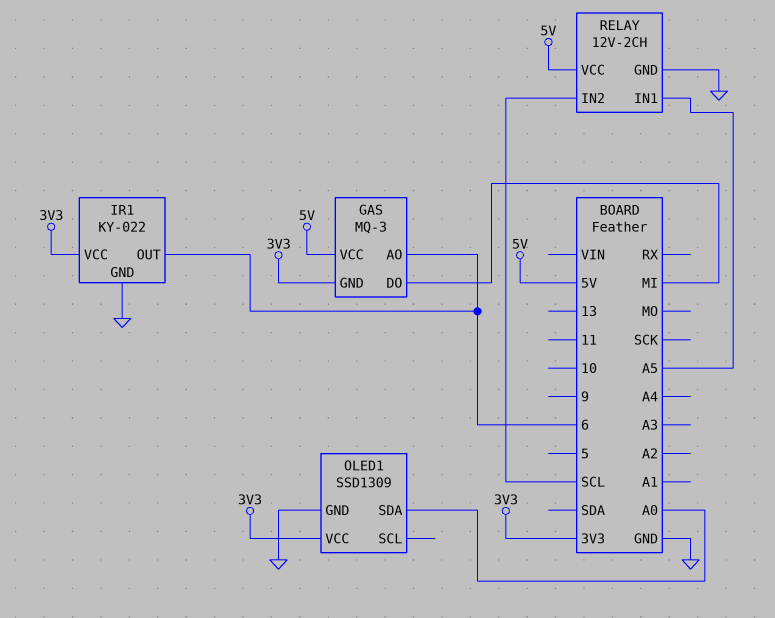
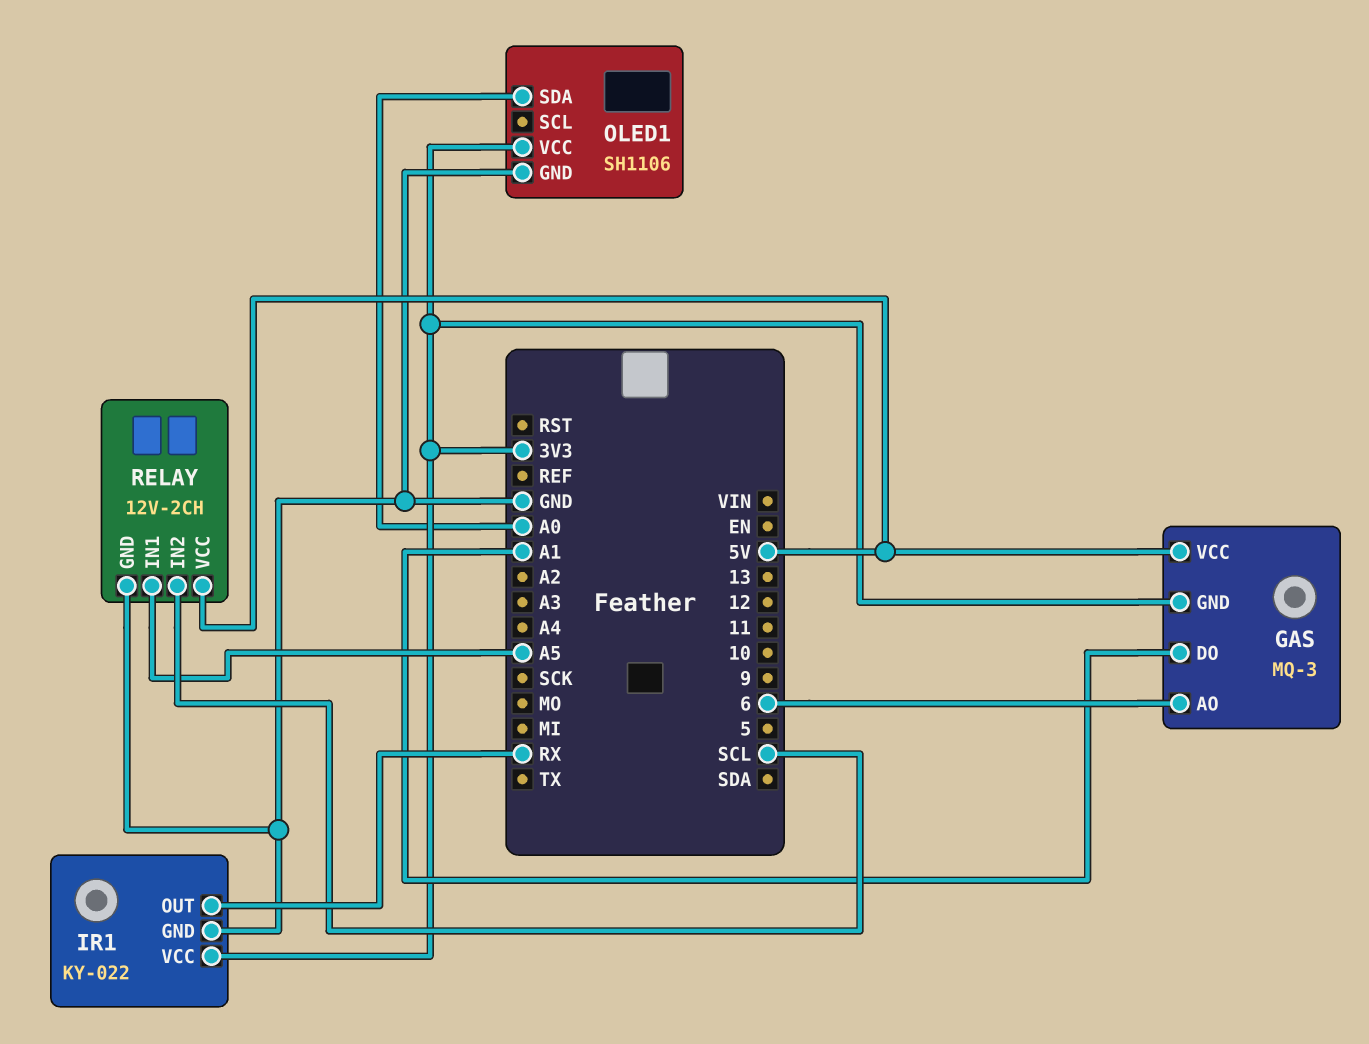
GAS pin DO: MI -> A1
IR1 pin OUT: 6 -> RX
OLED1: SSD1309 -> SH1106

